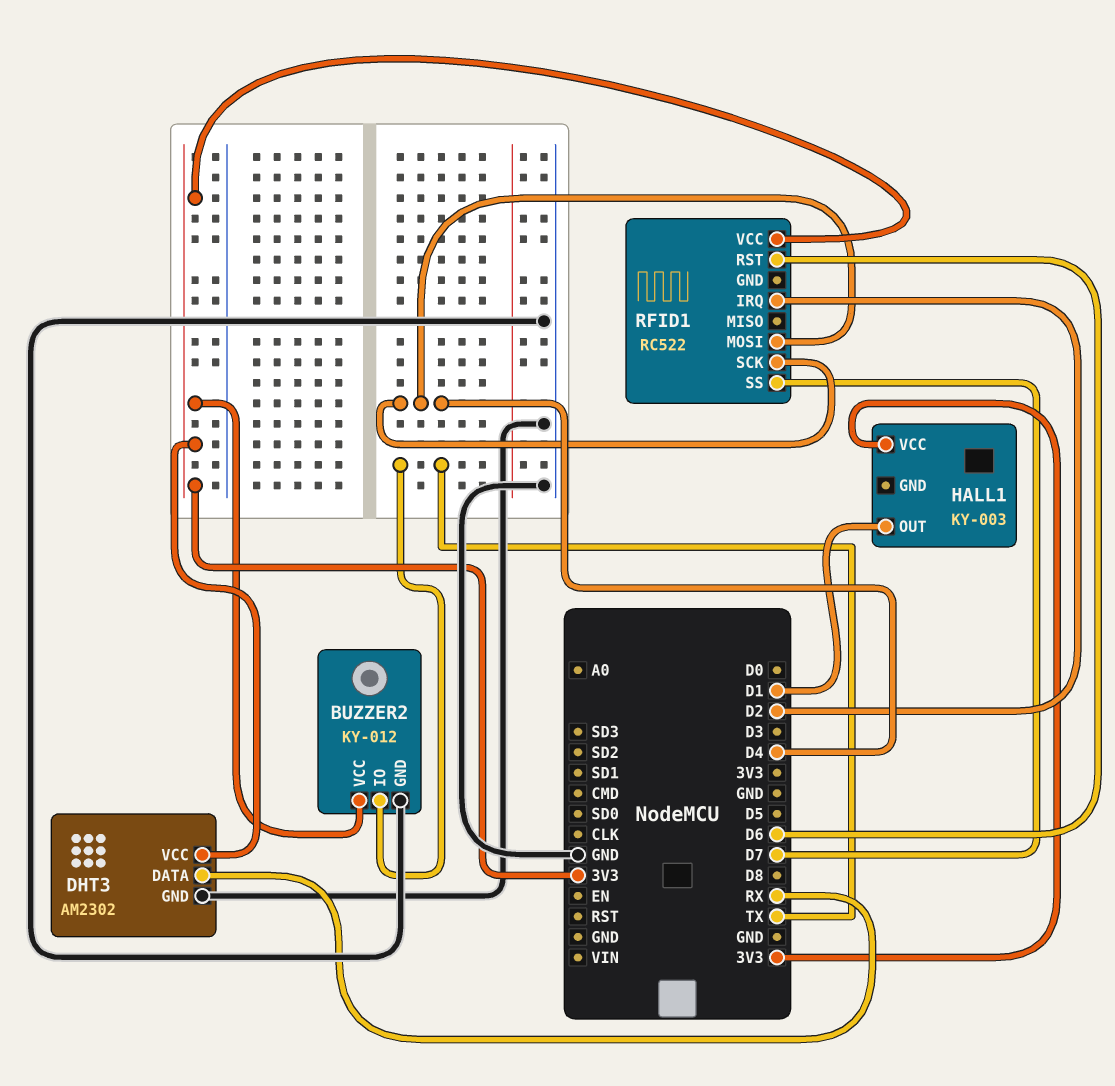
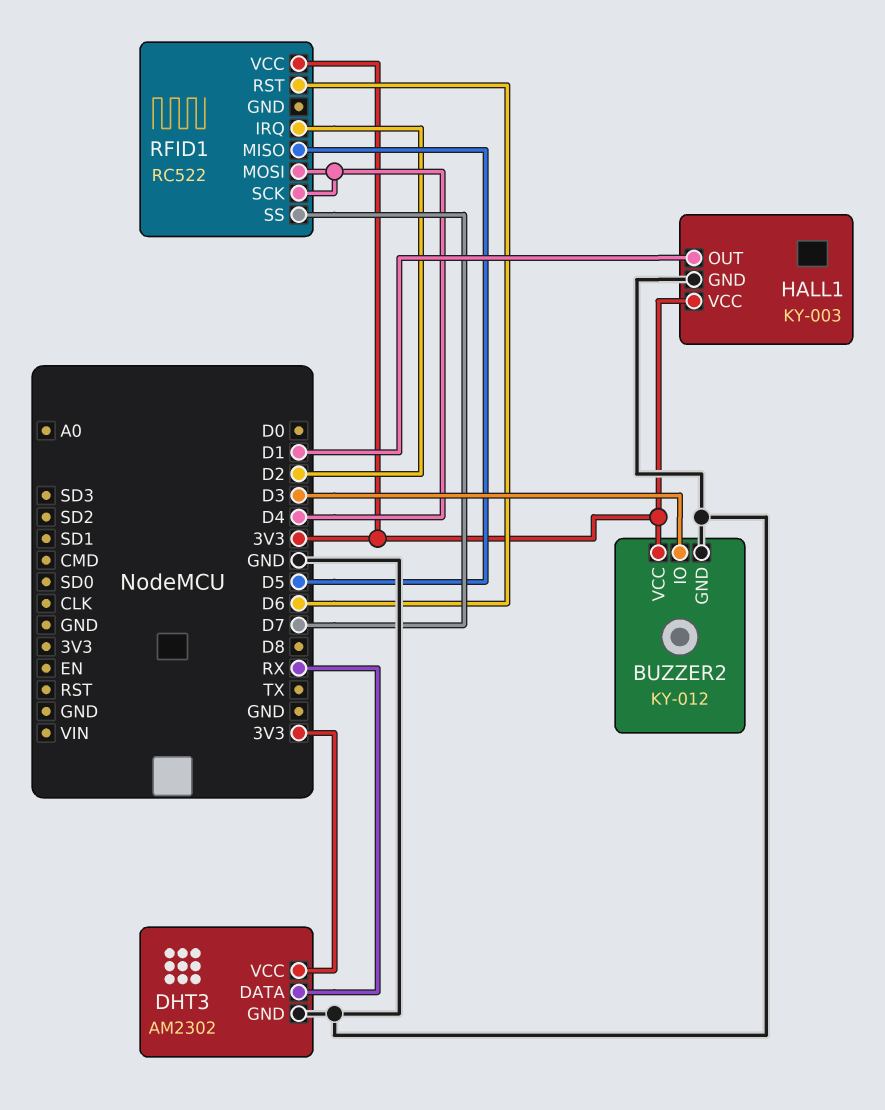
BUZZER2 pin IO: TX -> D3
HALL1 pin GND: none -> GND
RFID1 pin MISO: none -> D5

